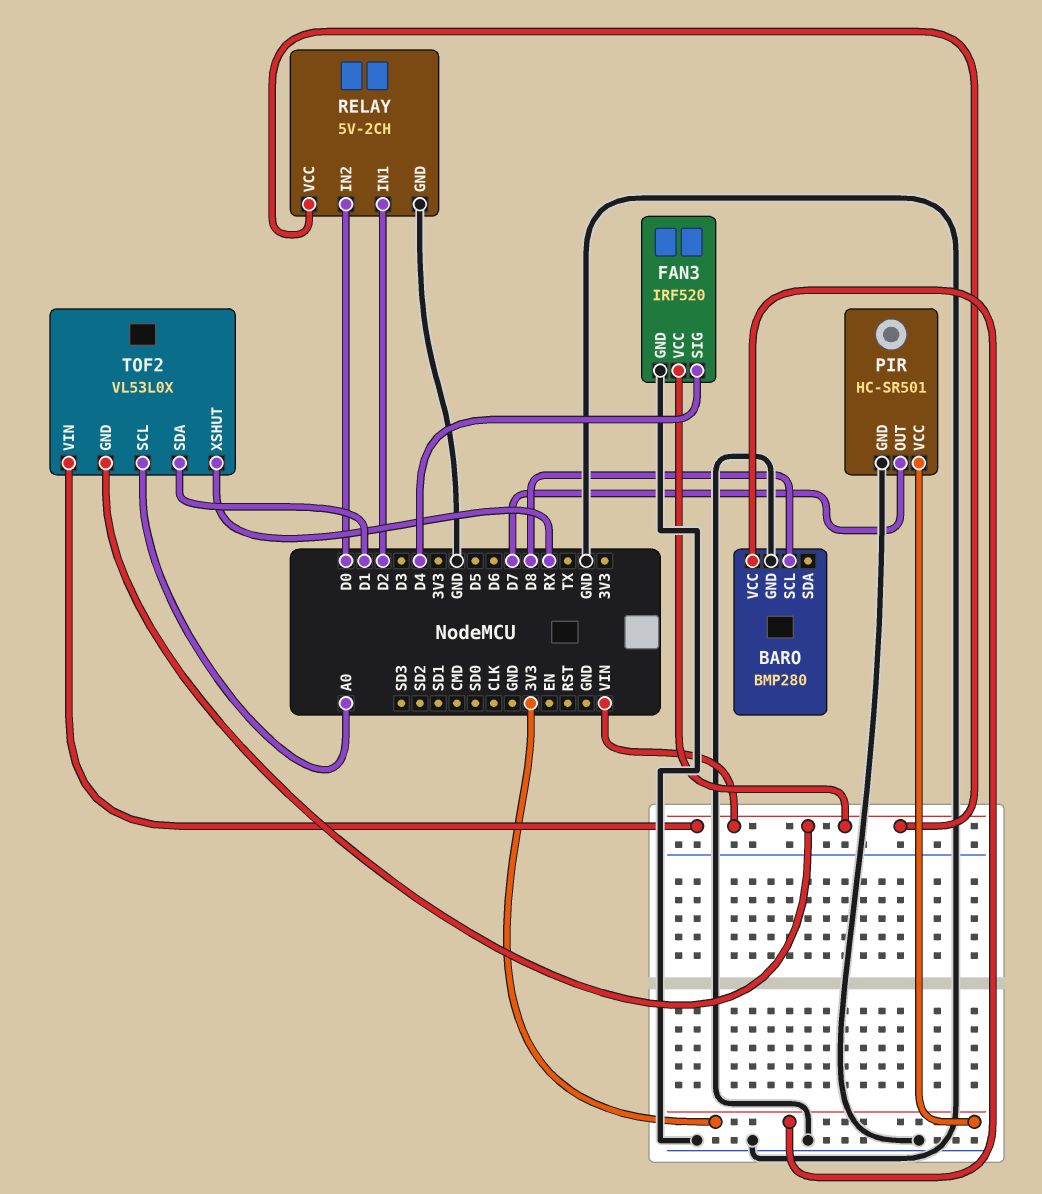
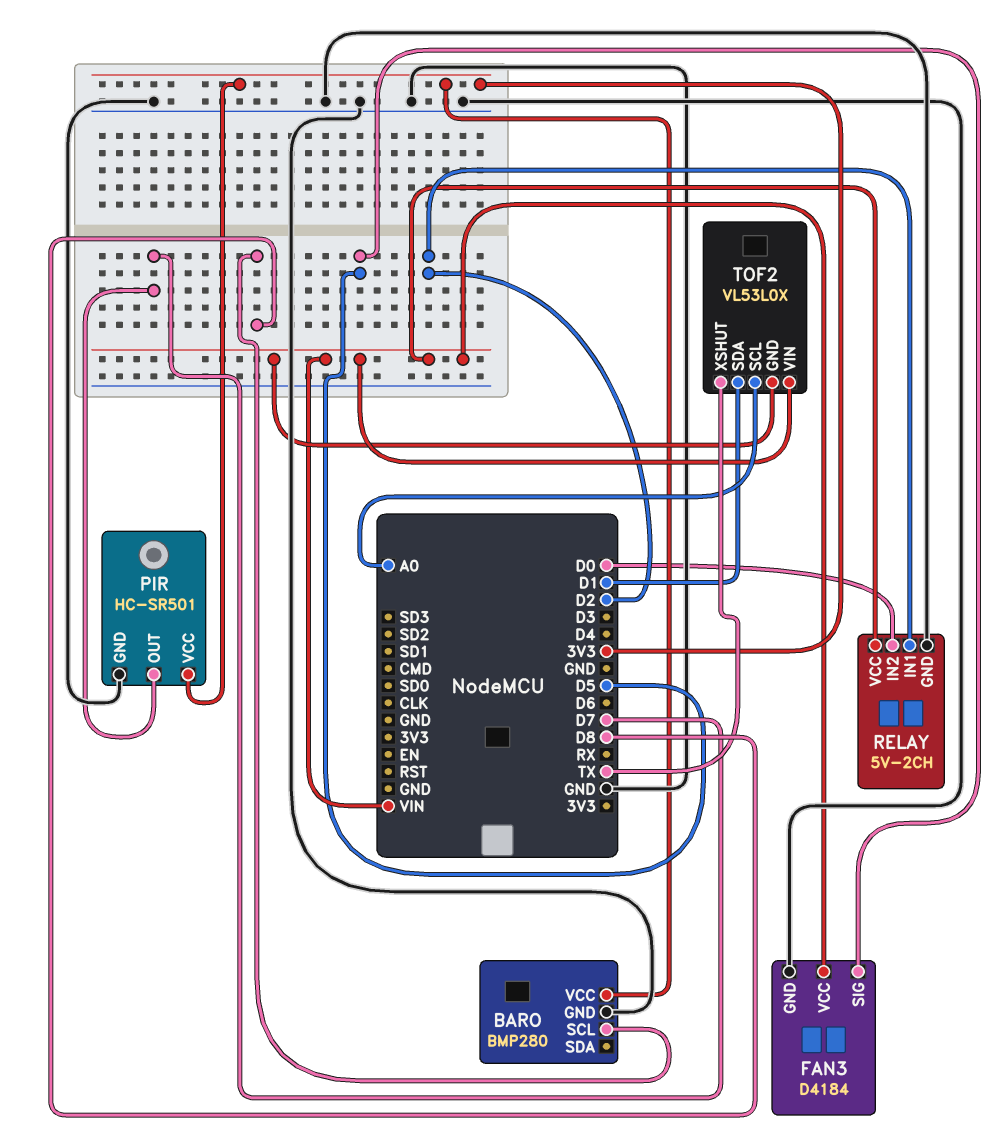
FAN3: IRF520 -> D4184
FAN3 pin SIG: D4 -> D5
TOF2 pin XSHUT: RX -> TX

